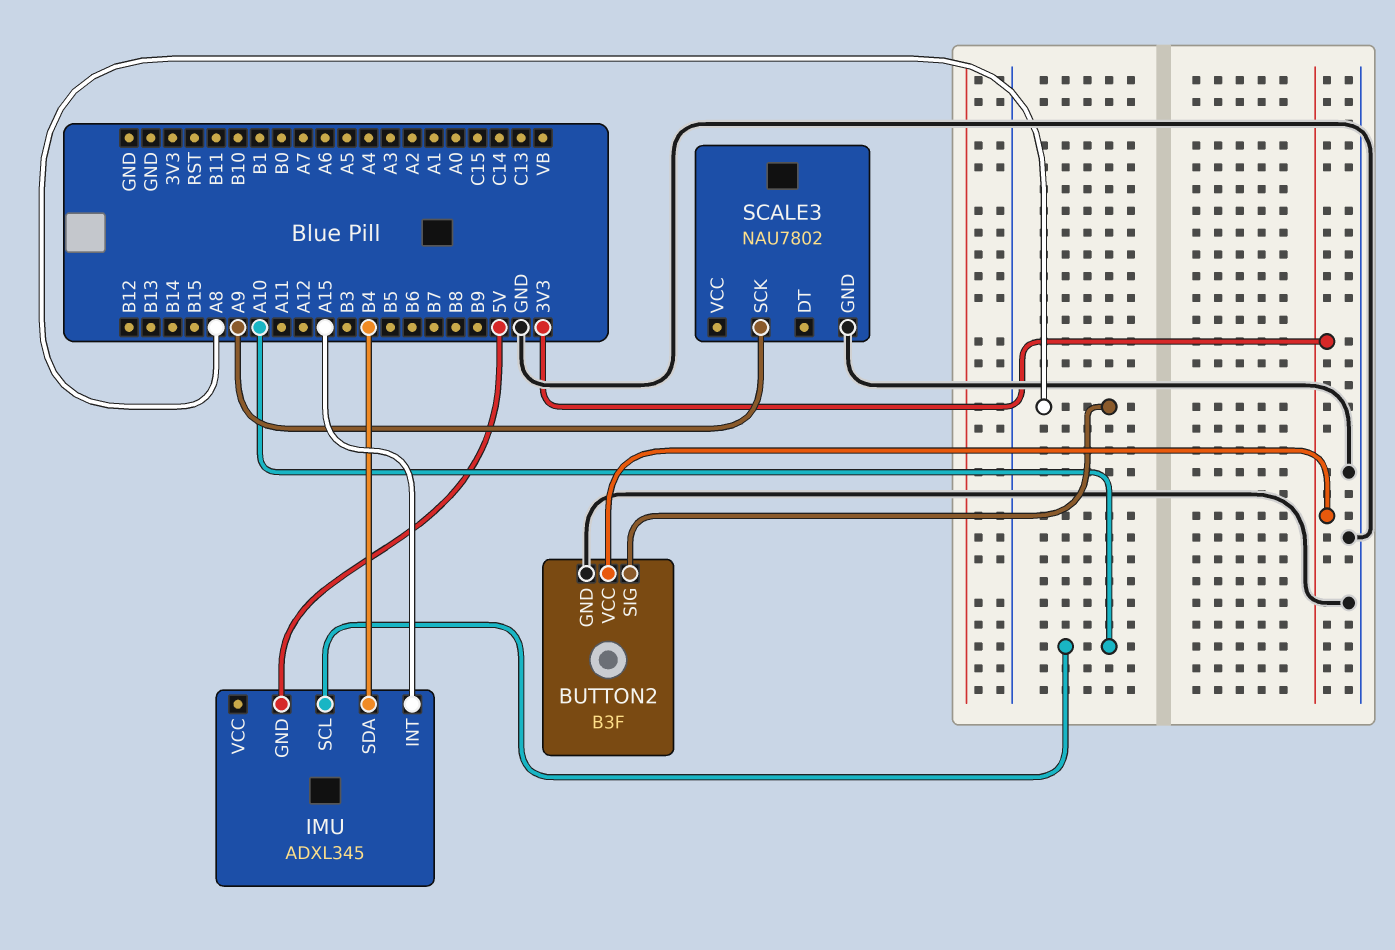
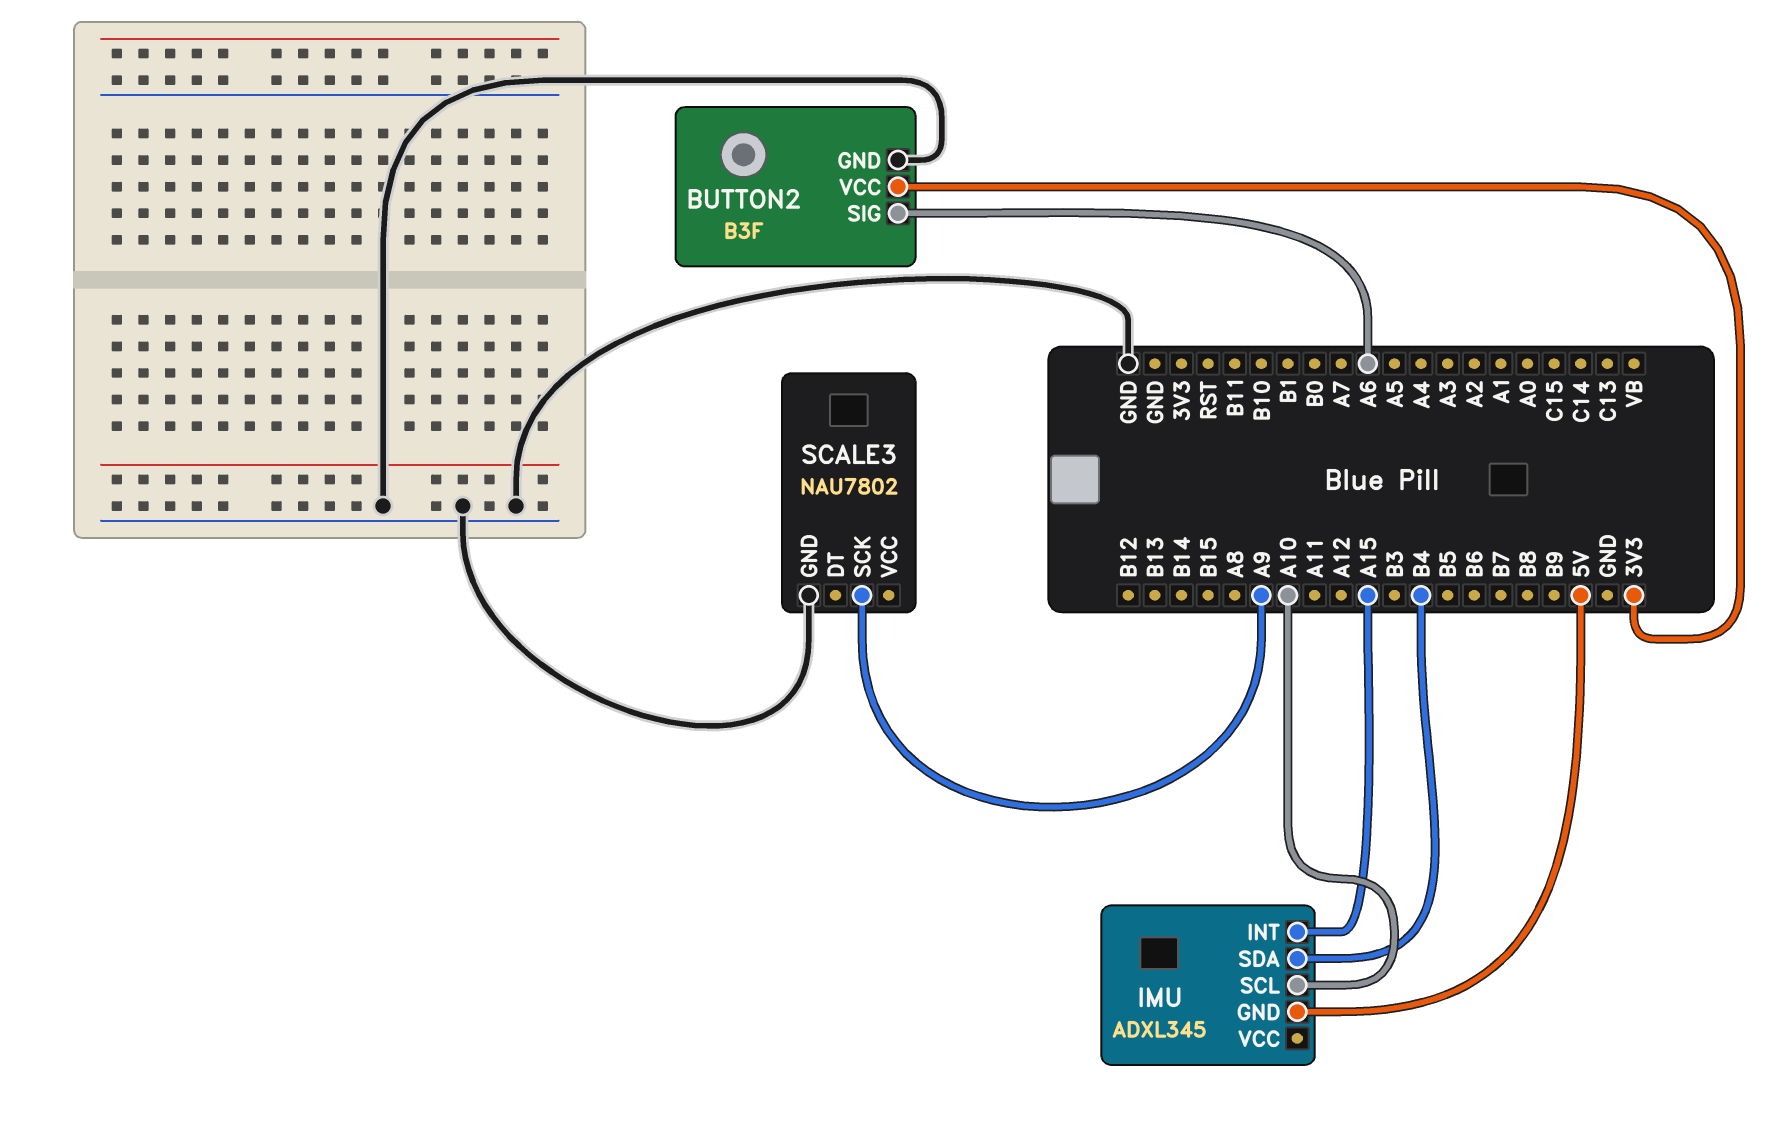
BUTTON2 pin SIG: A8 -> A6

